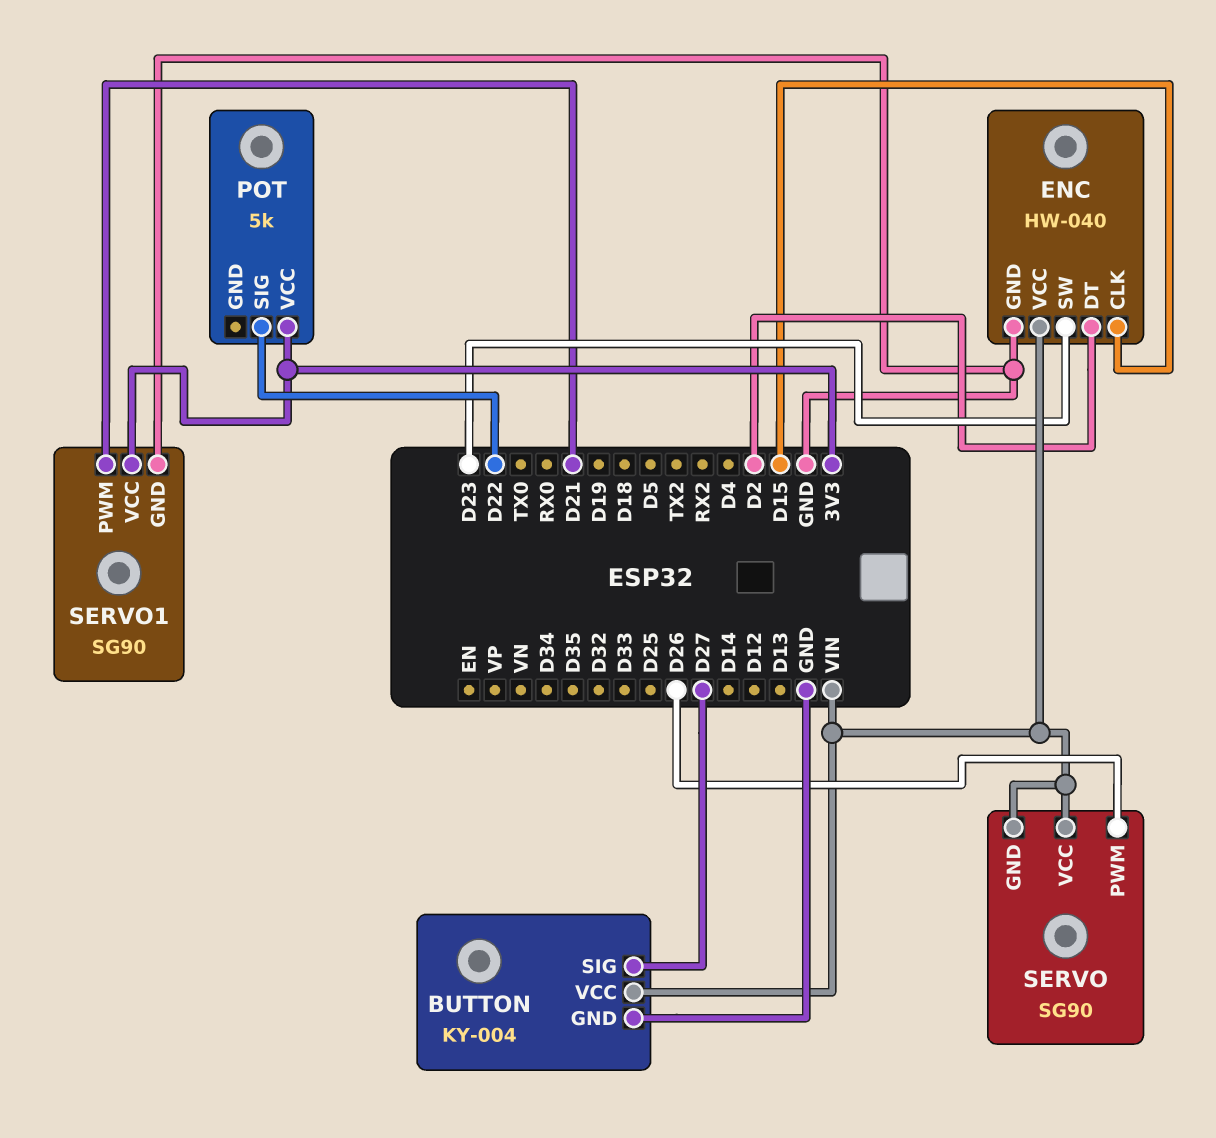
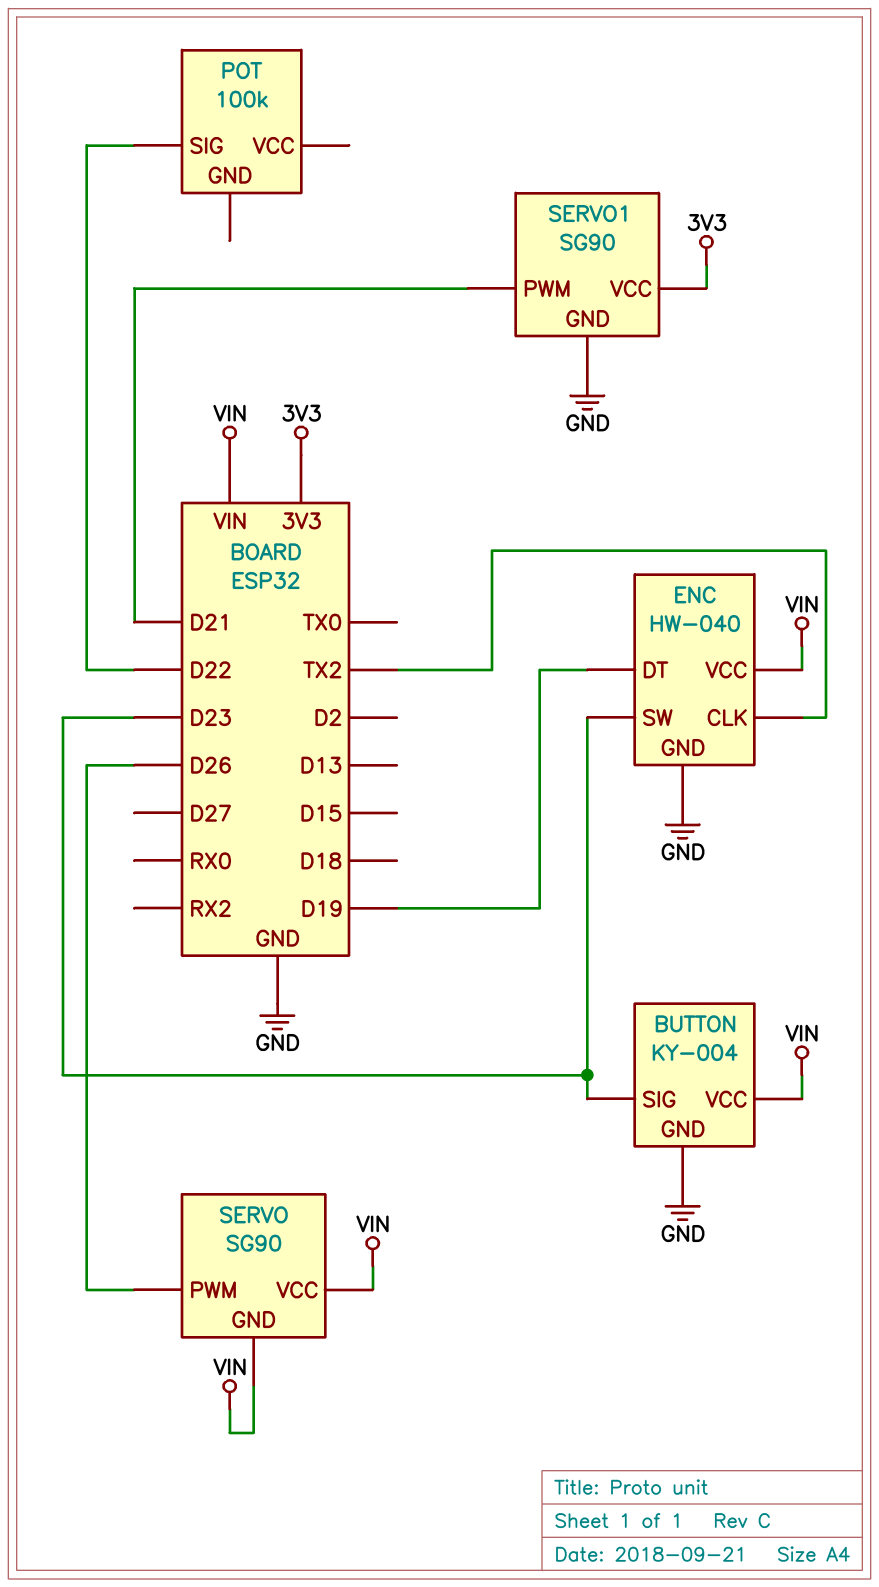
BUTTON pin SIG: D27 -> D23
ENC pin CLK: D15 -> TX2
ENC pin DT: D2 -> D19
POT: 5k -> 100k
POT pin VCC: 3V3 -> none

